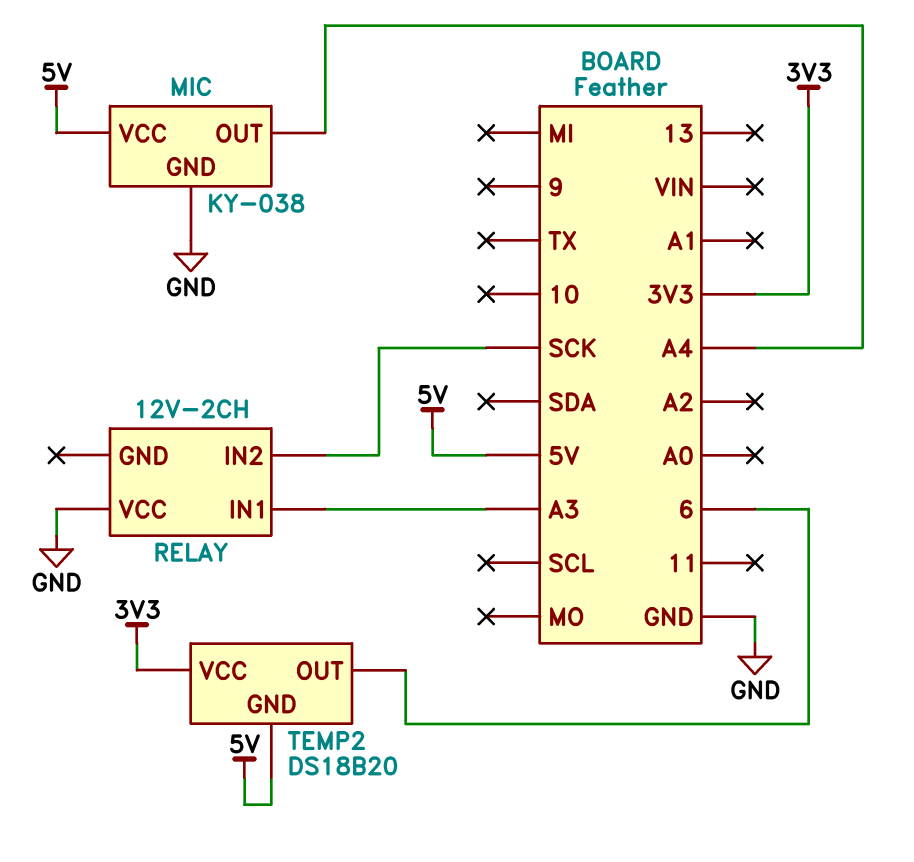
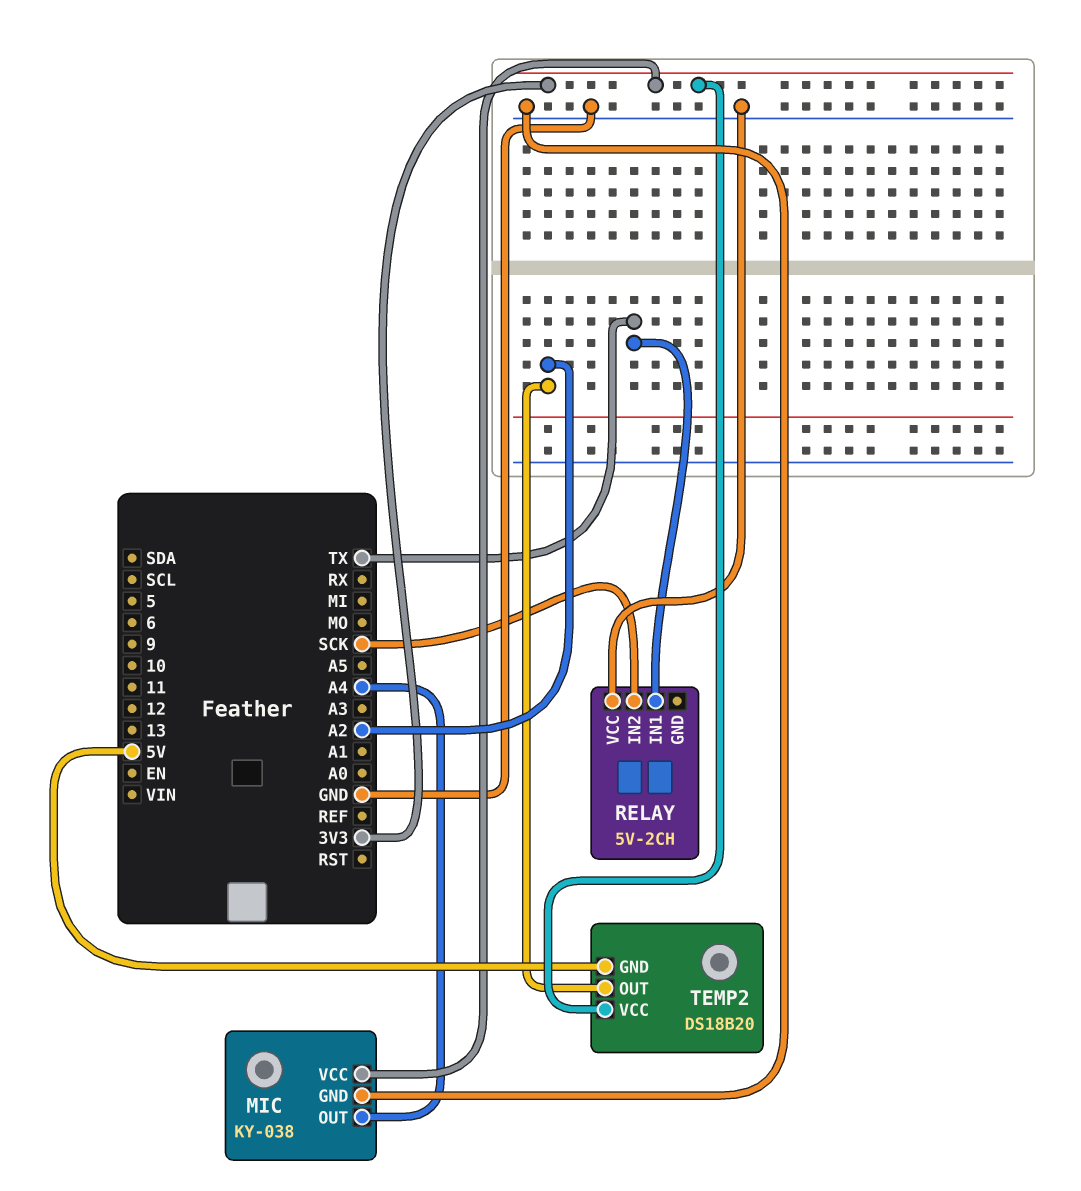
MIC pin VCC: 5V -> 3V3
RELAY: 12V-2CH -> 5V-2CH
RELAY pin IN1: A3 -> TX
TEMP2 pin OUT: 6 -> A2

